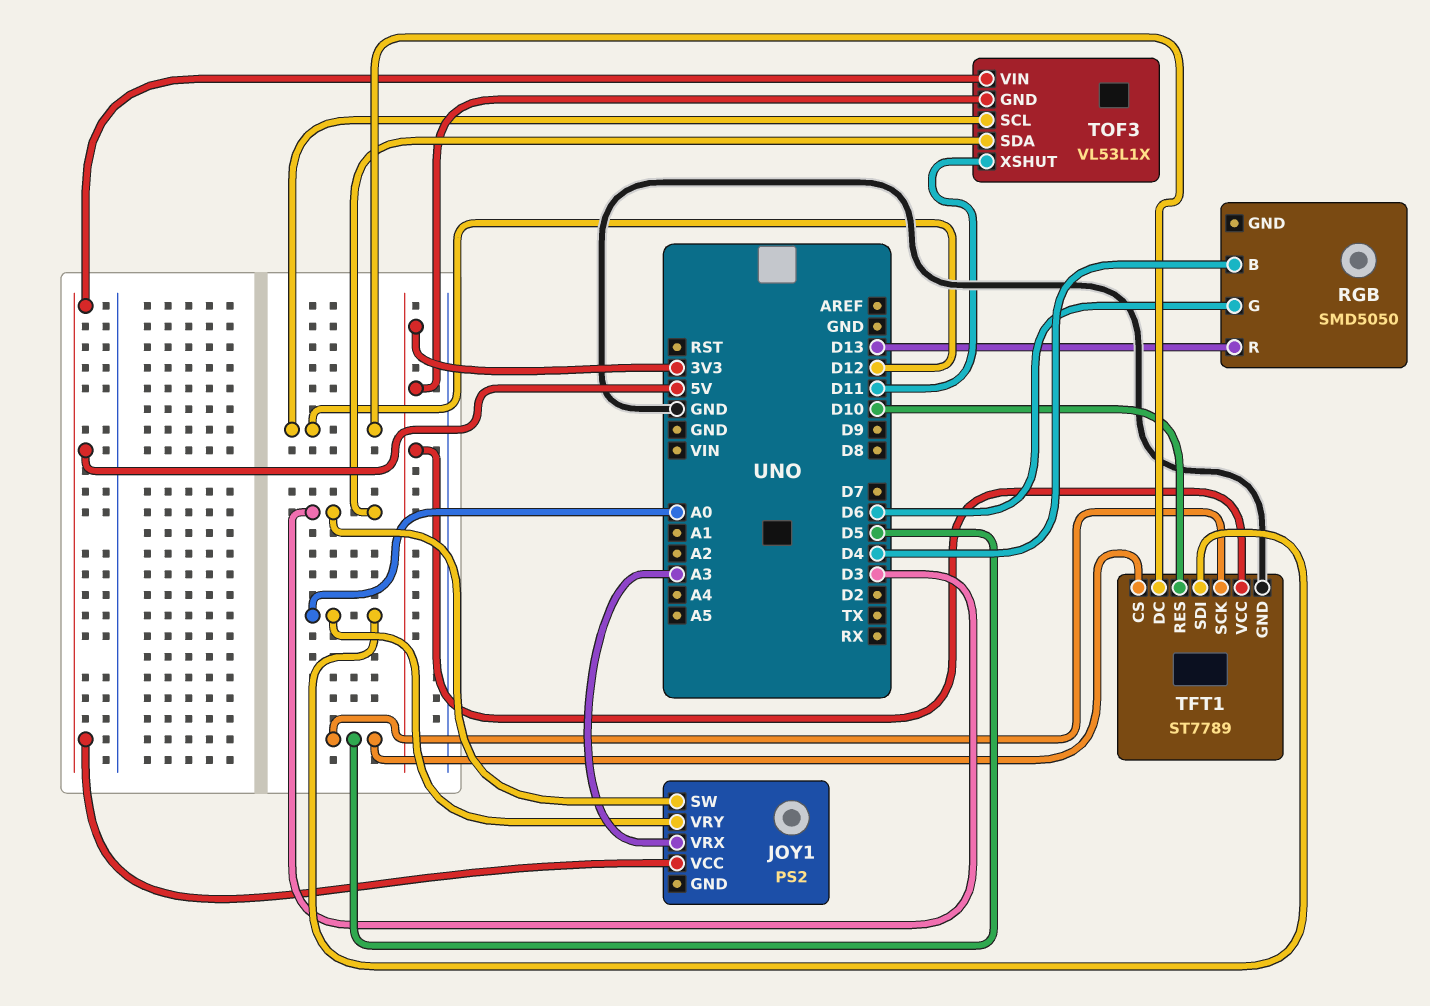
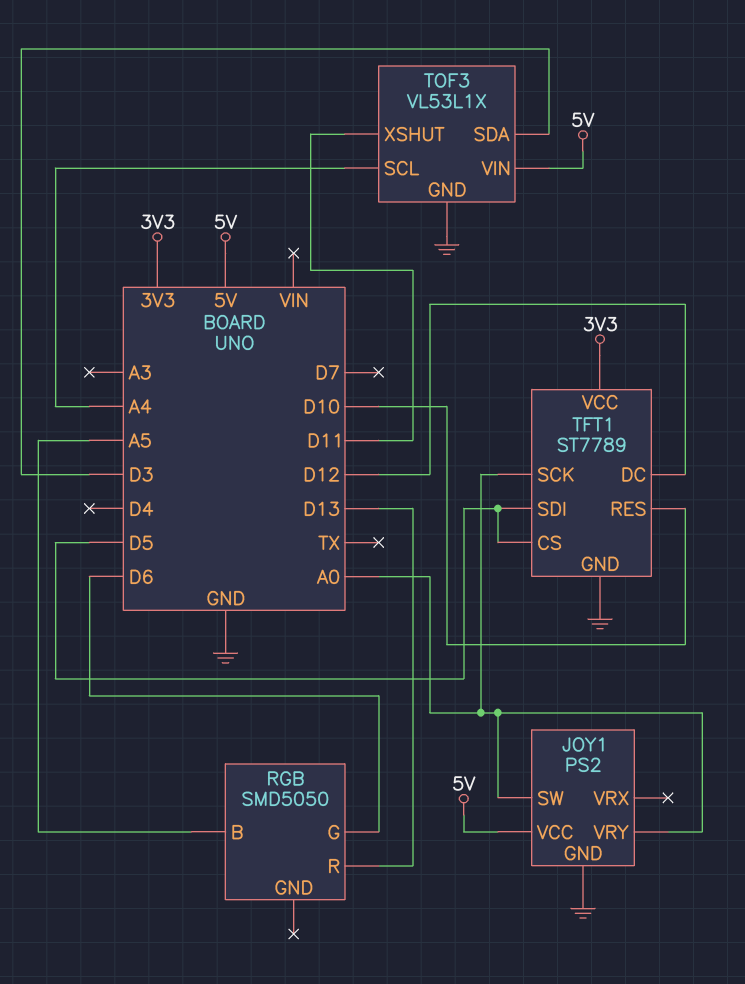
JOY1 pin GND: none -> GND
JOY1 pin SW: D3 -> A0
JOY1 pin VRX: A3 -> none
RGB pin B: D4 -> A5
TFT1 pin SCK: D5 -> A0
TFT1 pin SDI: A0 -> D5
TOF3 pin GND: 3V3 -> GND
TOF3 pin SCL: D12 -> A4

